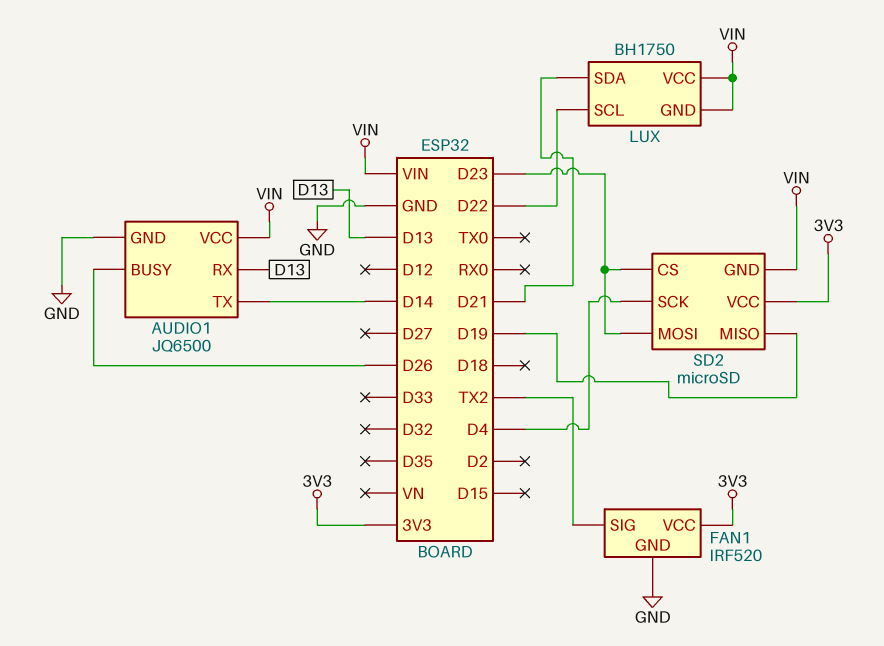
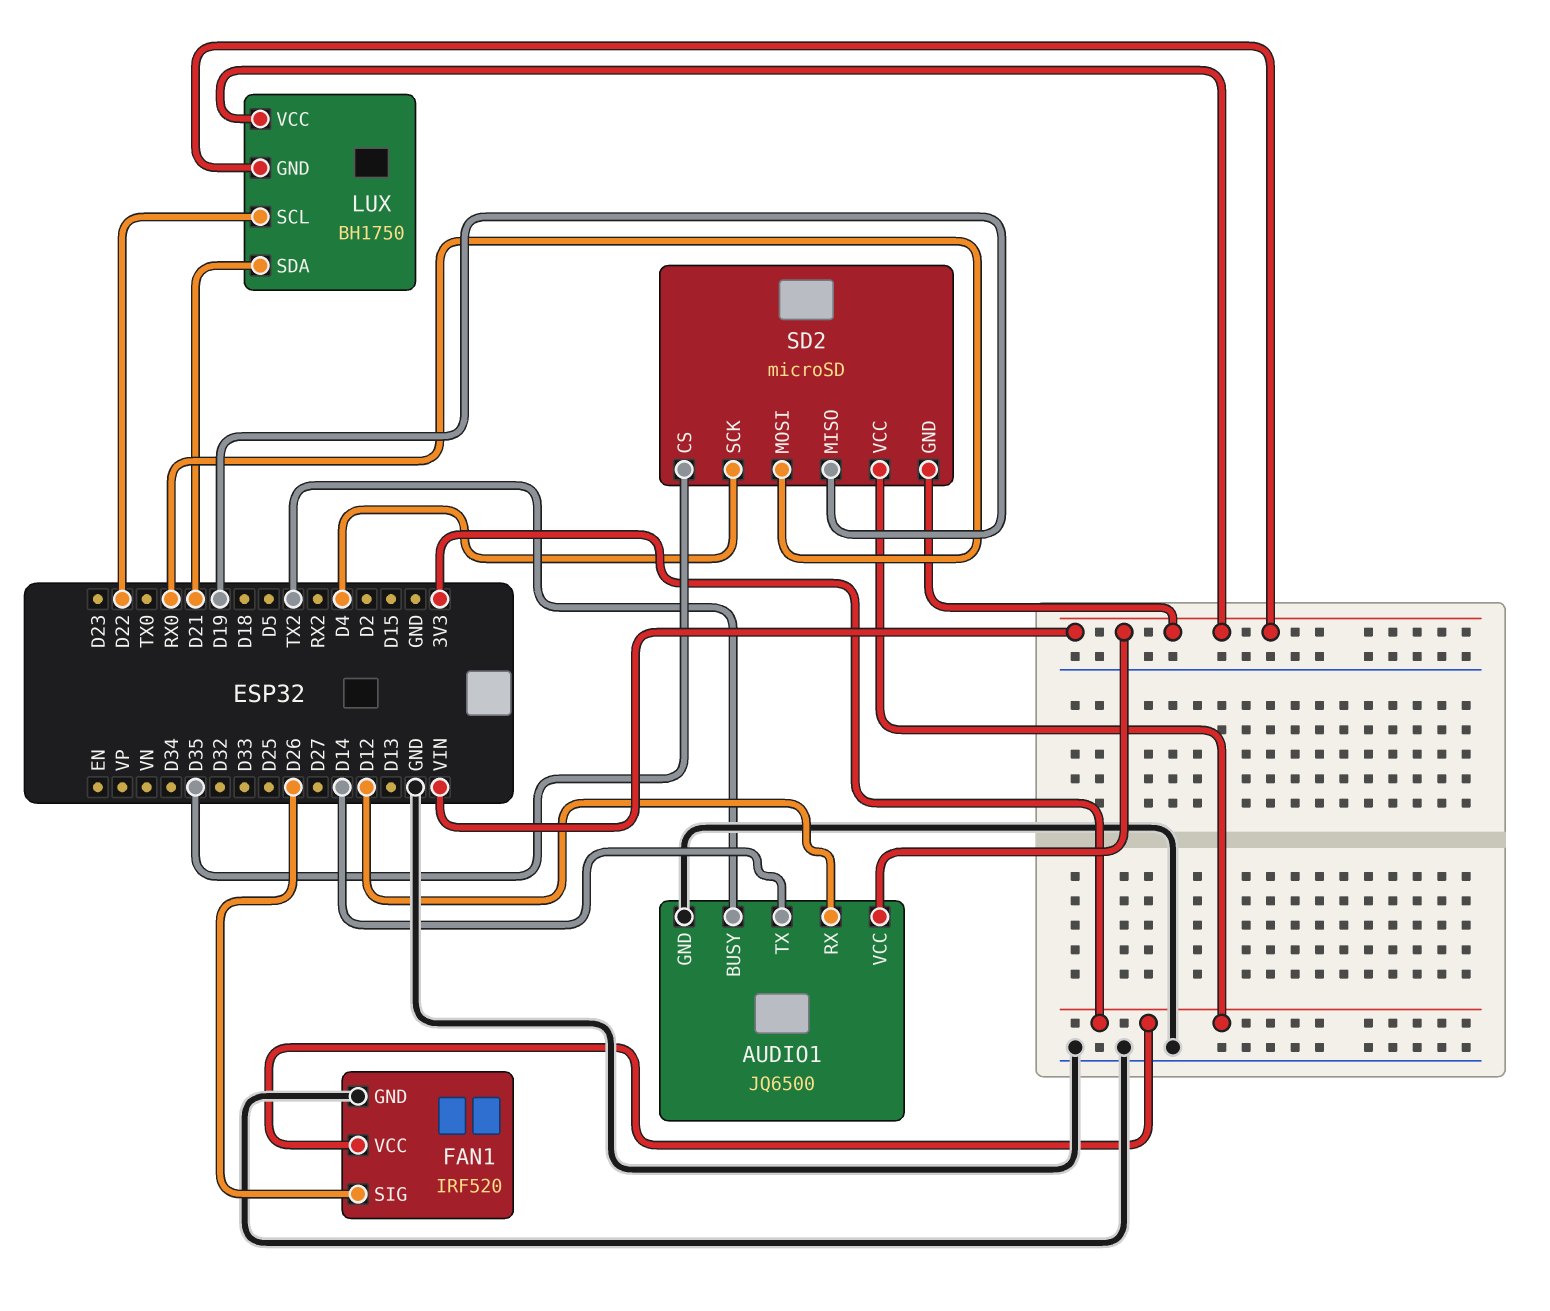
AUDIO1 pin BUSY: D26 -> TX2
AUDIO1 pin RX: D13 -> D12
FAN1 pin SIG: TX2 -> D26
SD2 pin CS: D23 -> D35
SD2 pin MOSI: D23 -> RX0

